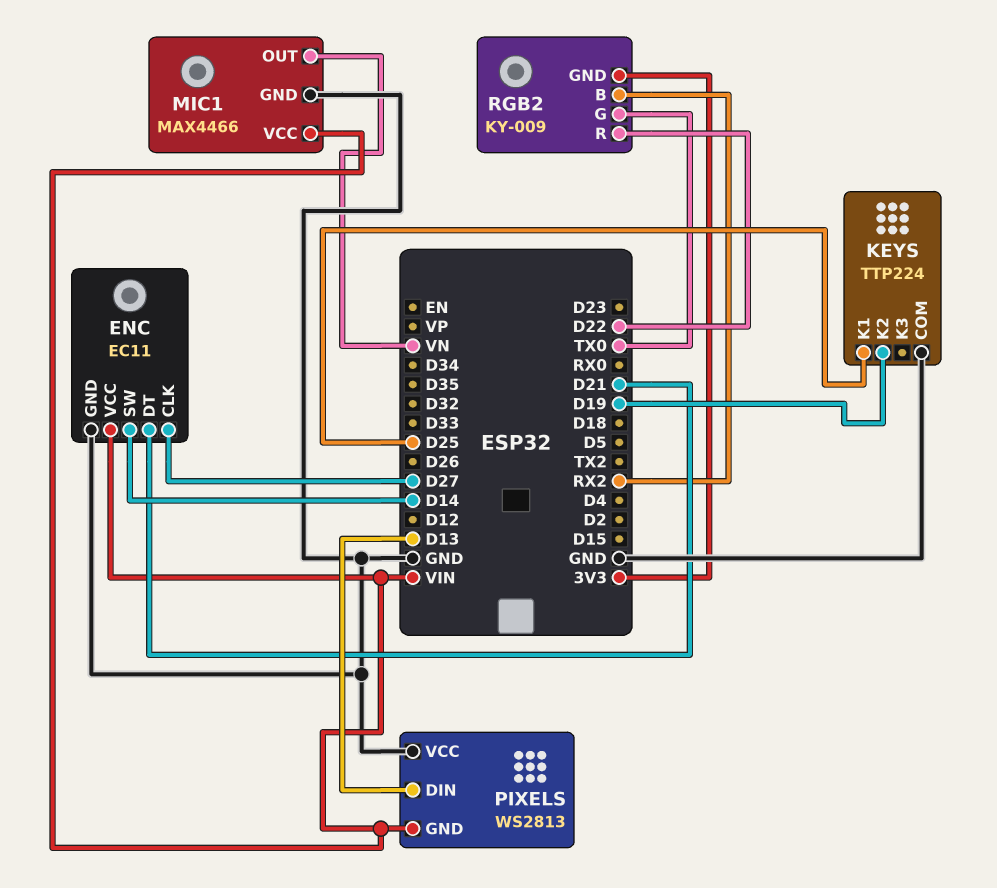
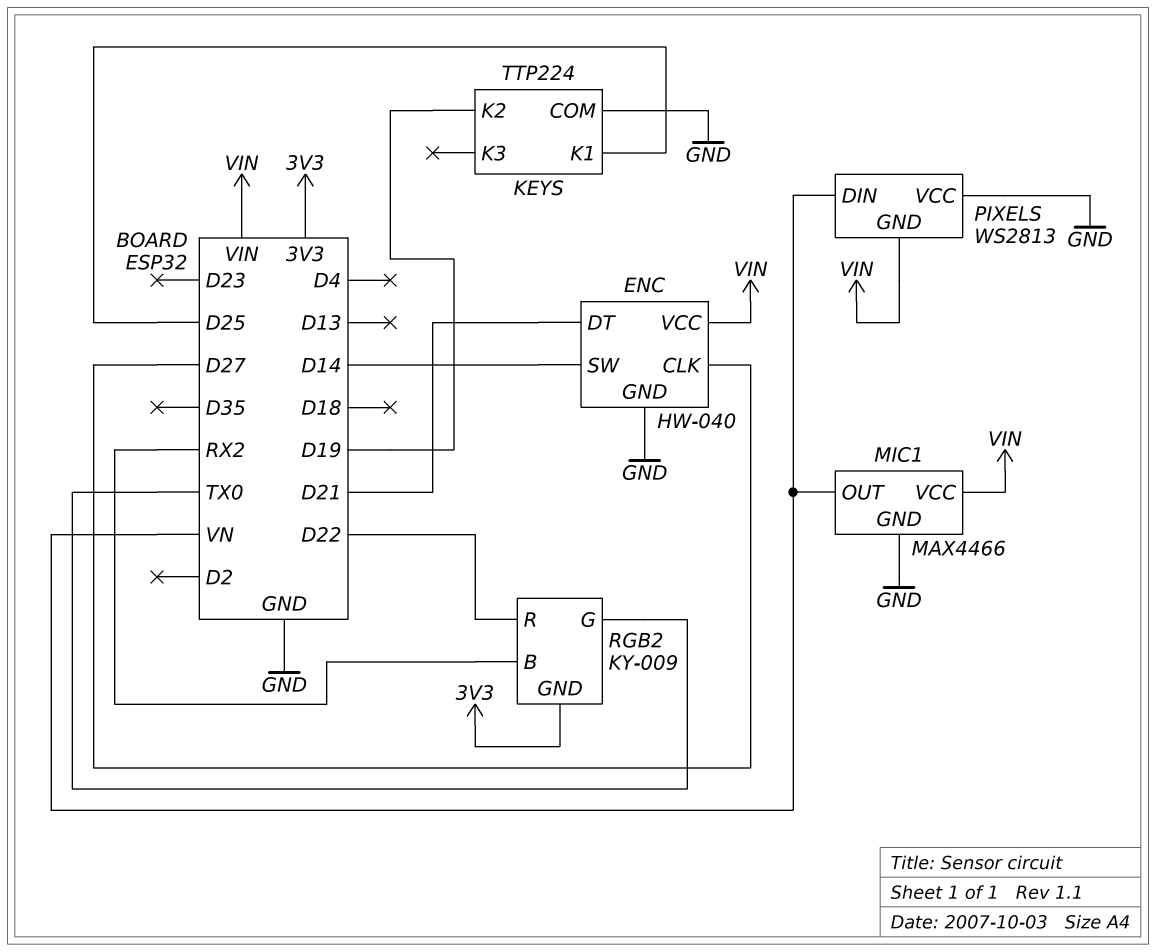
ENC: EC11 -> HW-040
PIXELS pin DIN: D13 -> VN

